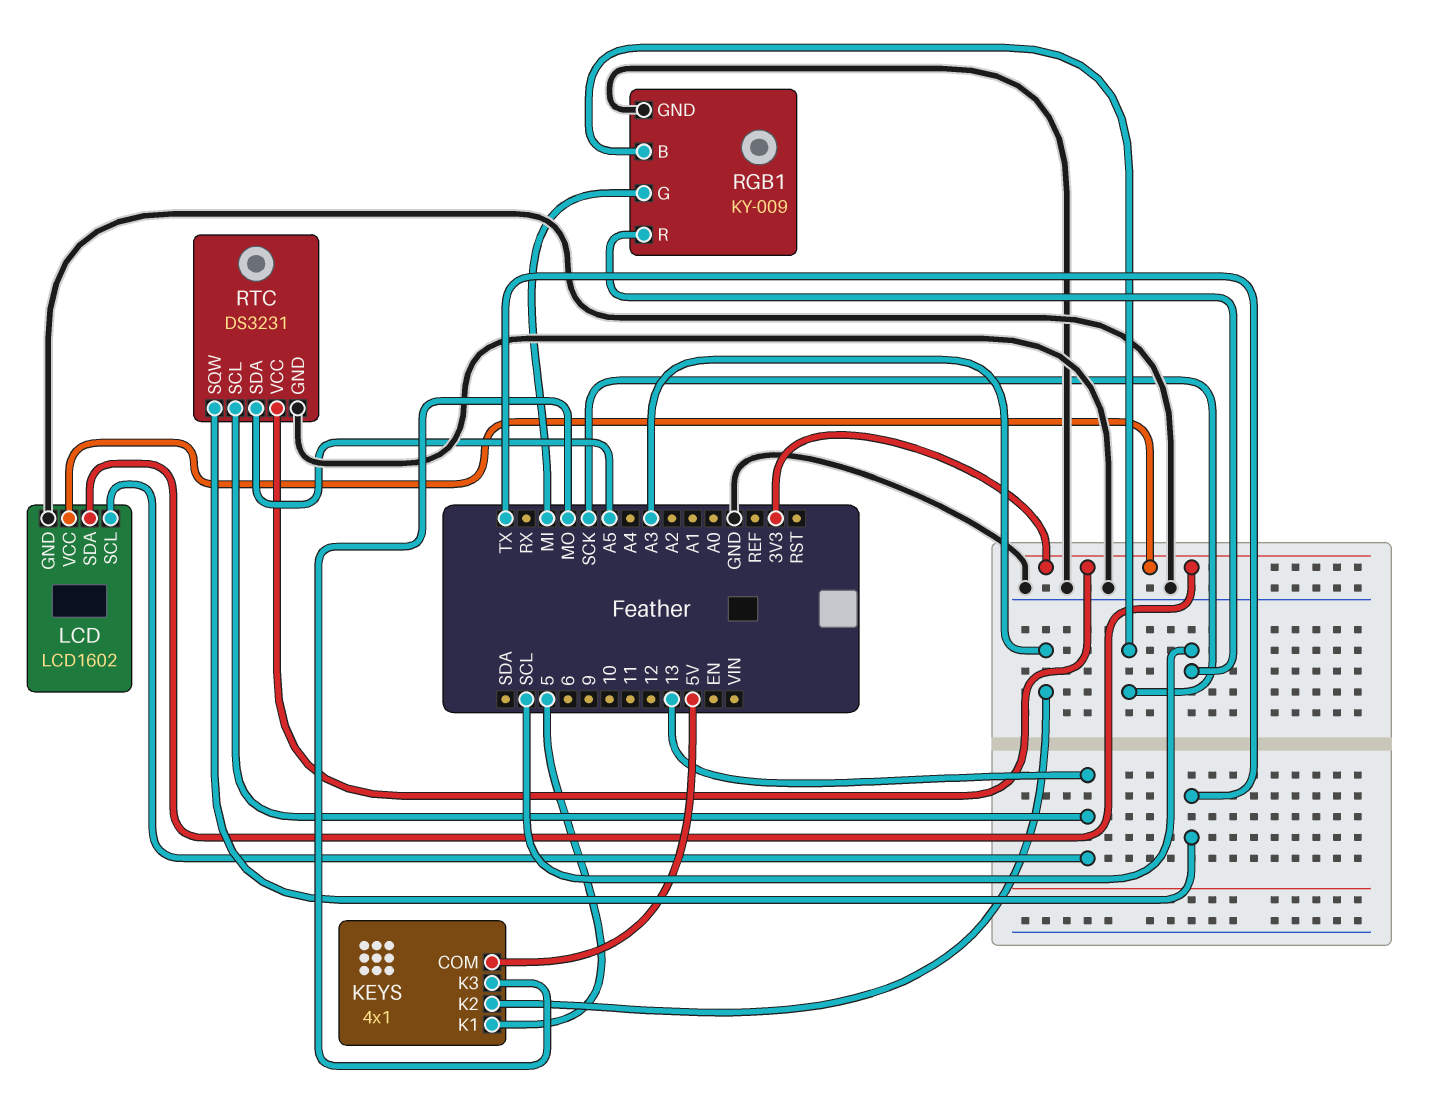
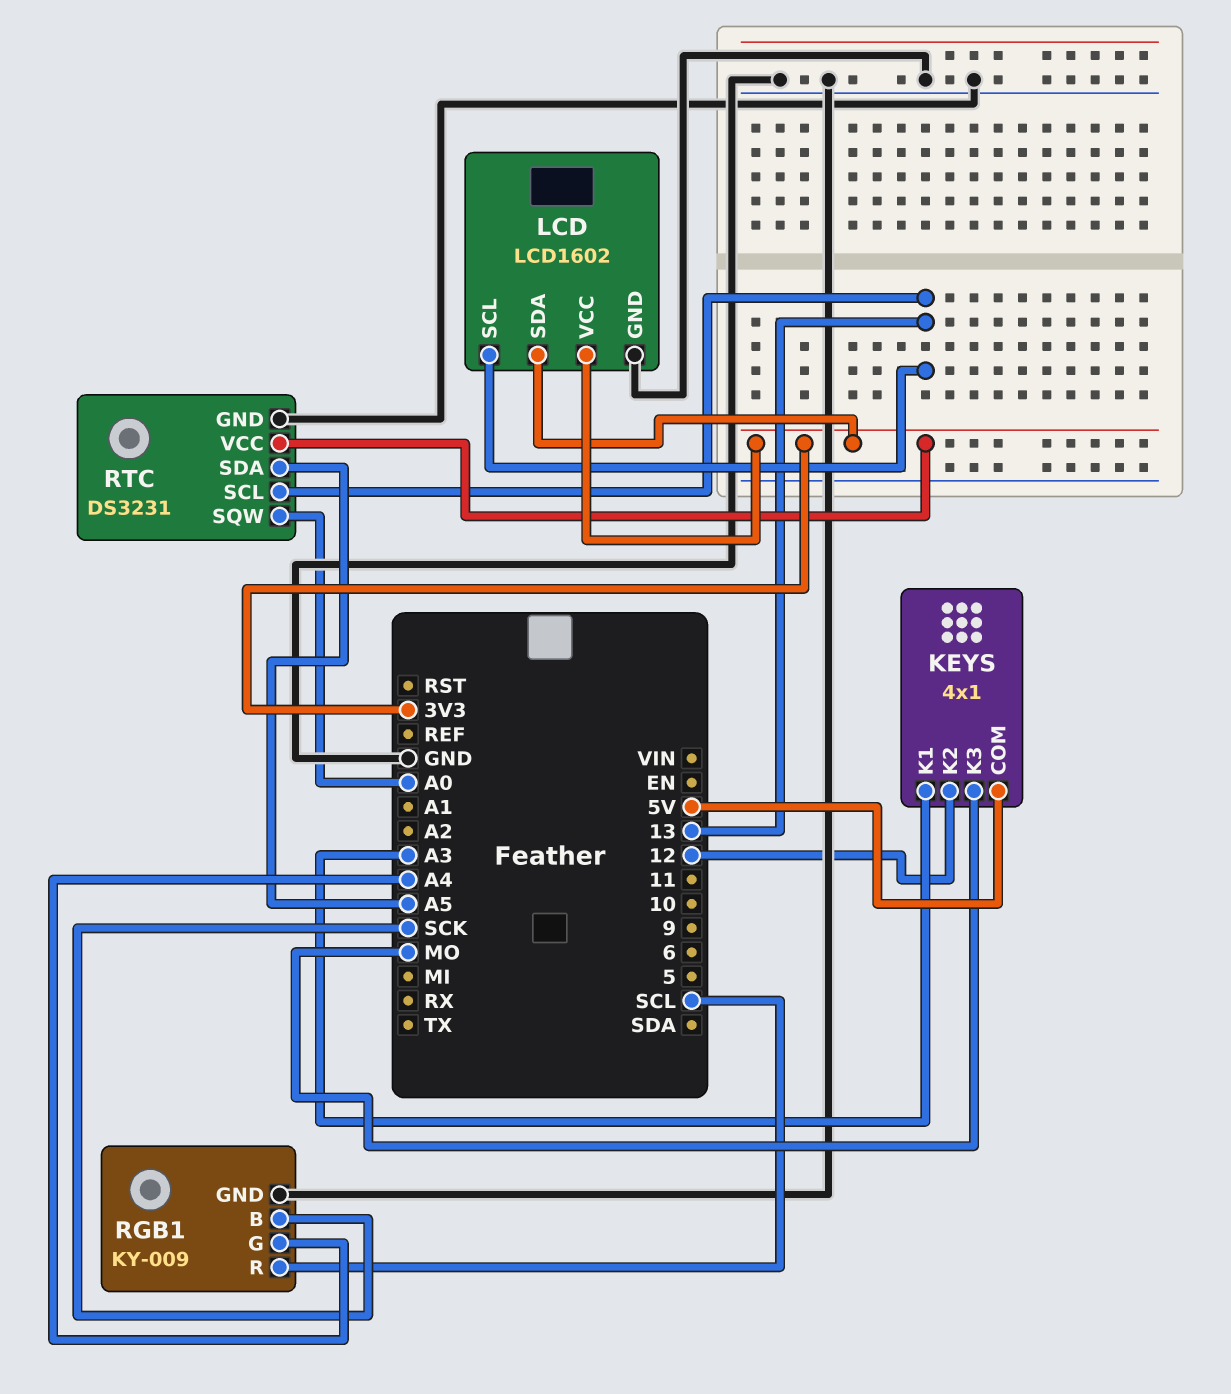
KEYS pin K1: 5 -> A3
KEYS pin K2: A3 -> 12
RGB1 pin G: MI -> A4
RTC pin SQW: TX -> A0

